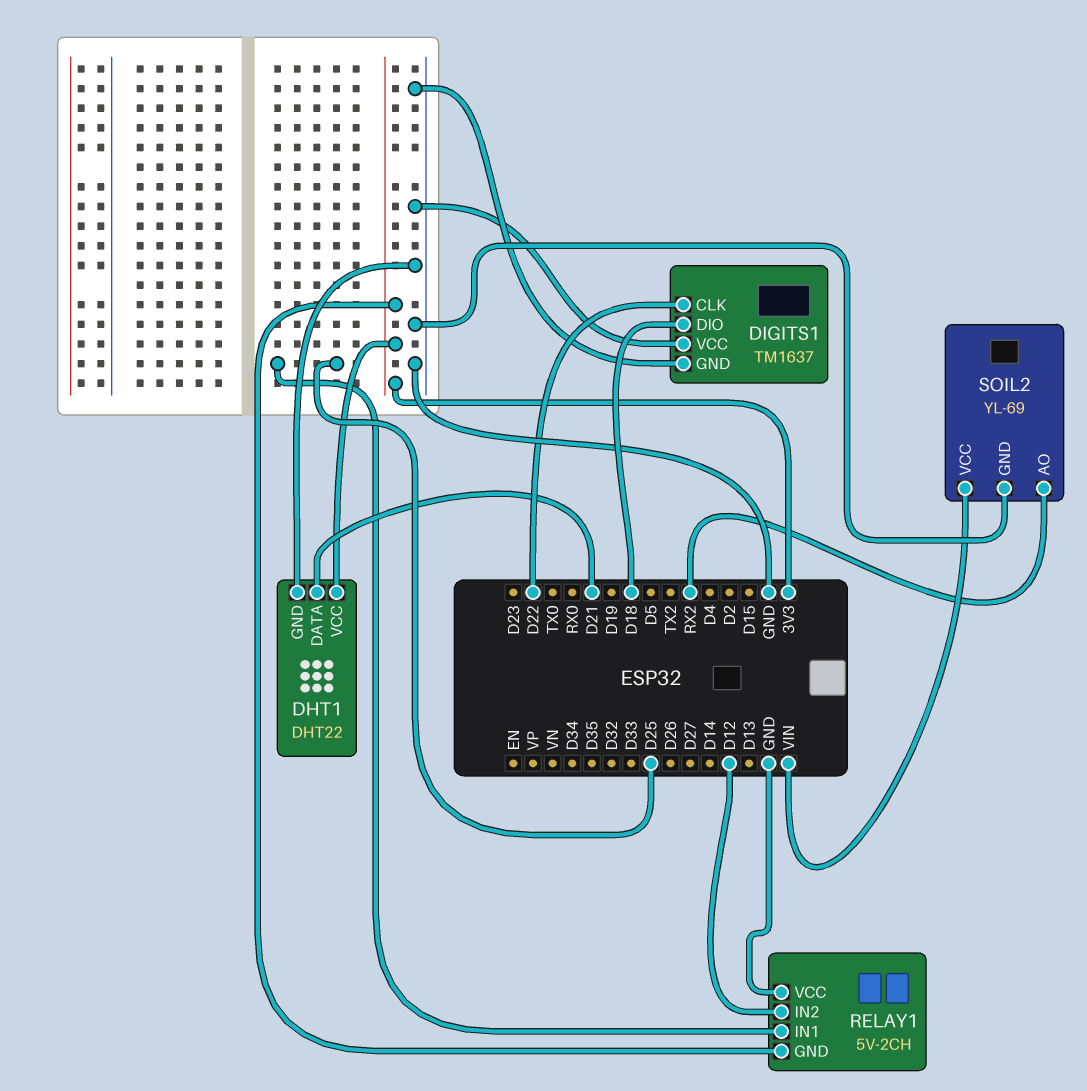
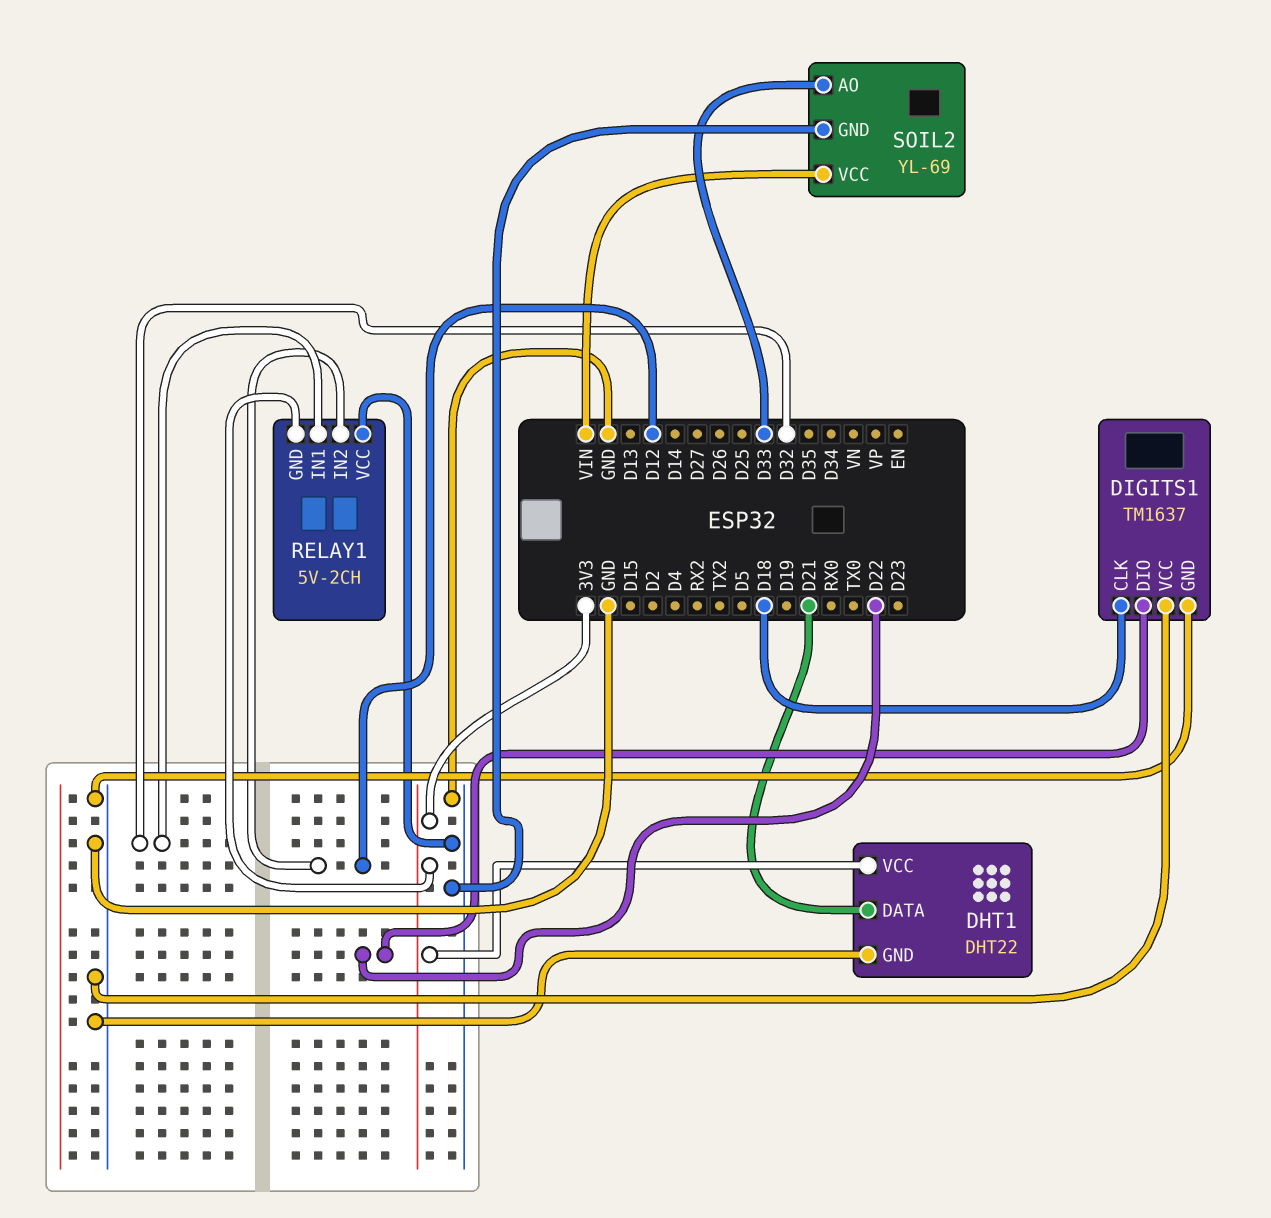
DIGITS1 pin CLK: D22 -> D18
DIGITS1 pin DIO: D18 -> D22
RELAY1 pin IN1: D25 -> D32
SOIL2 pin AO: RX2 -> D33

